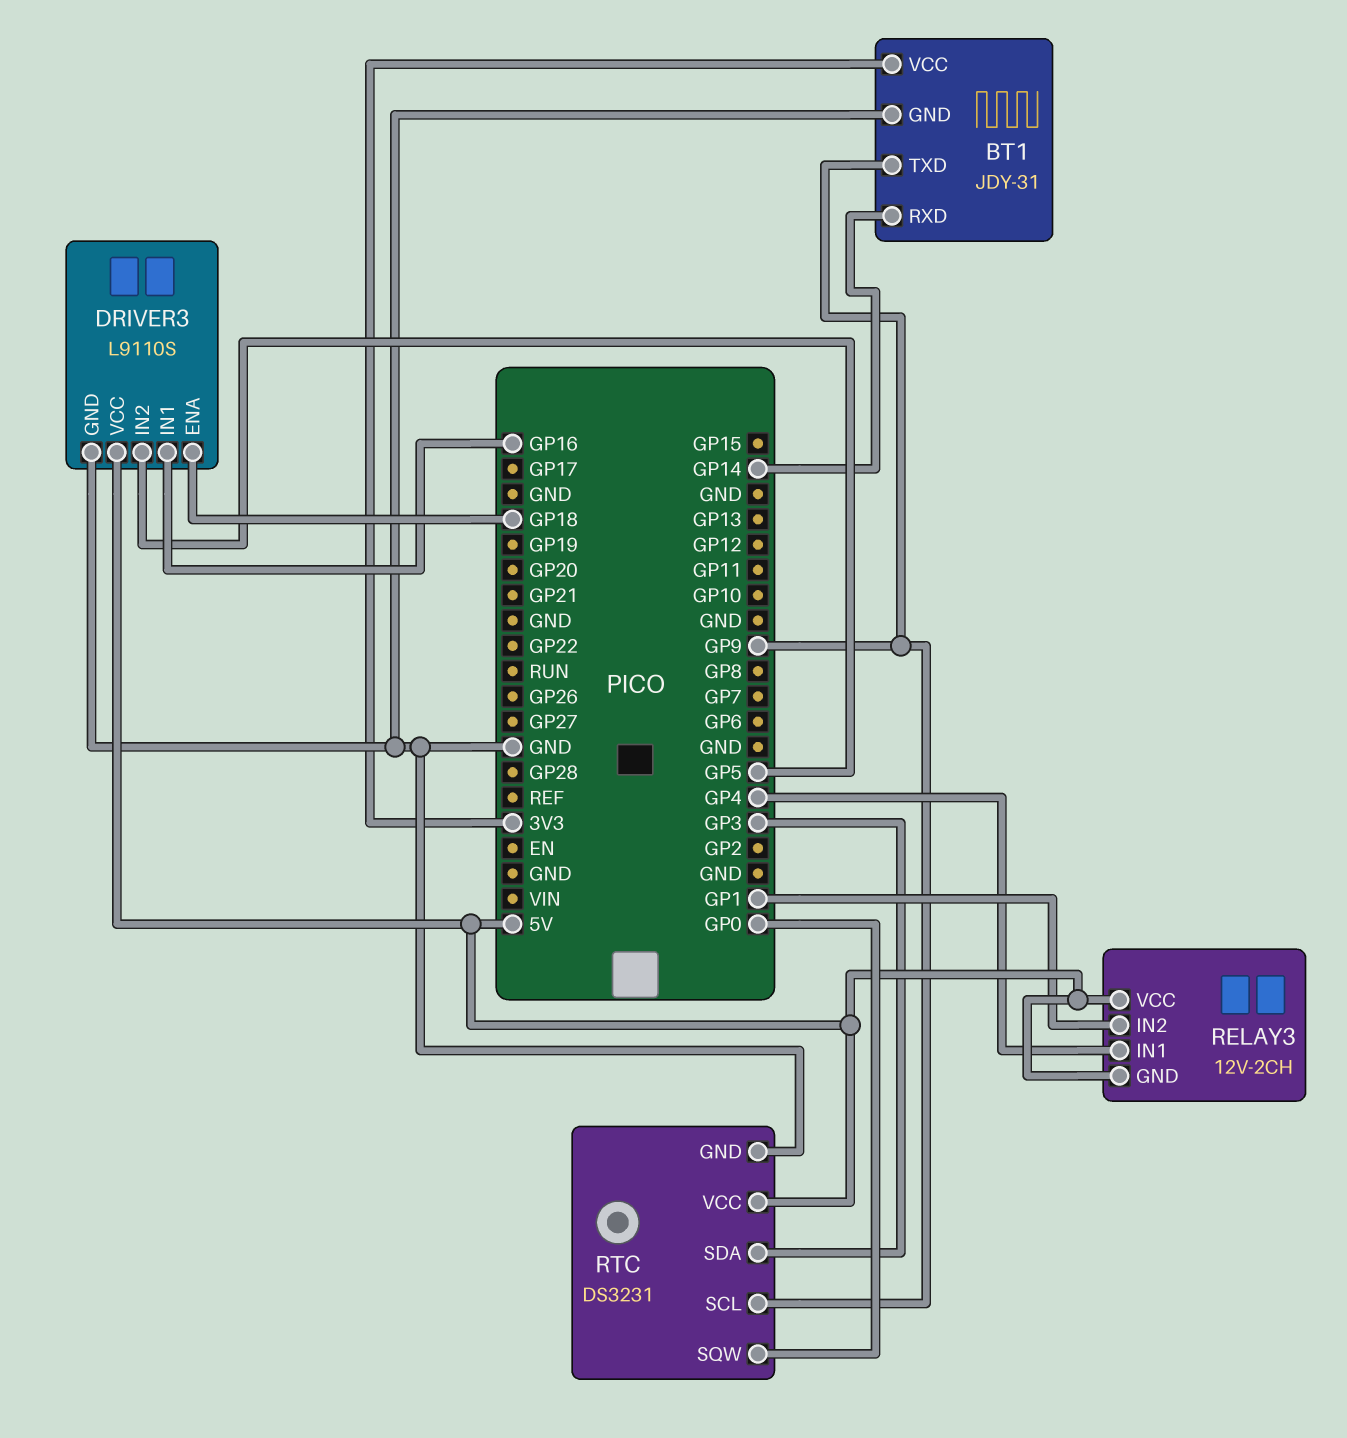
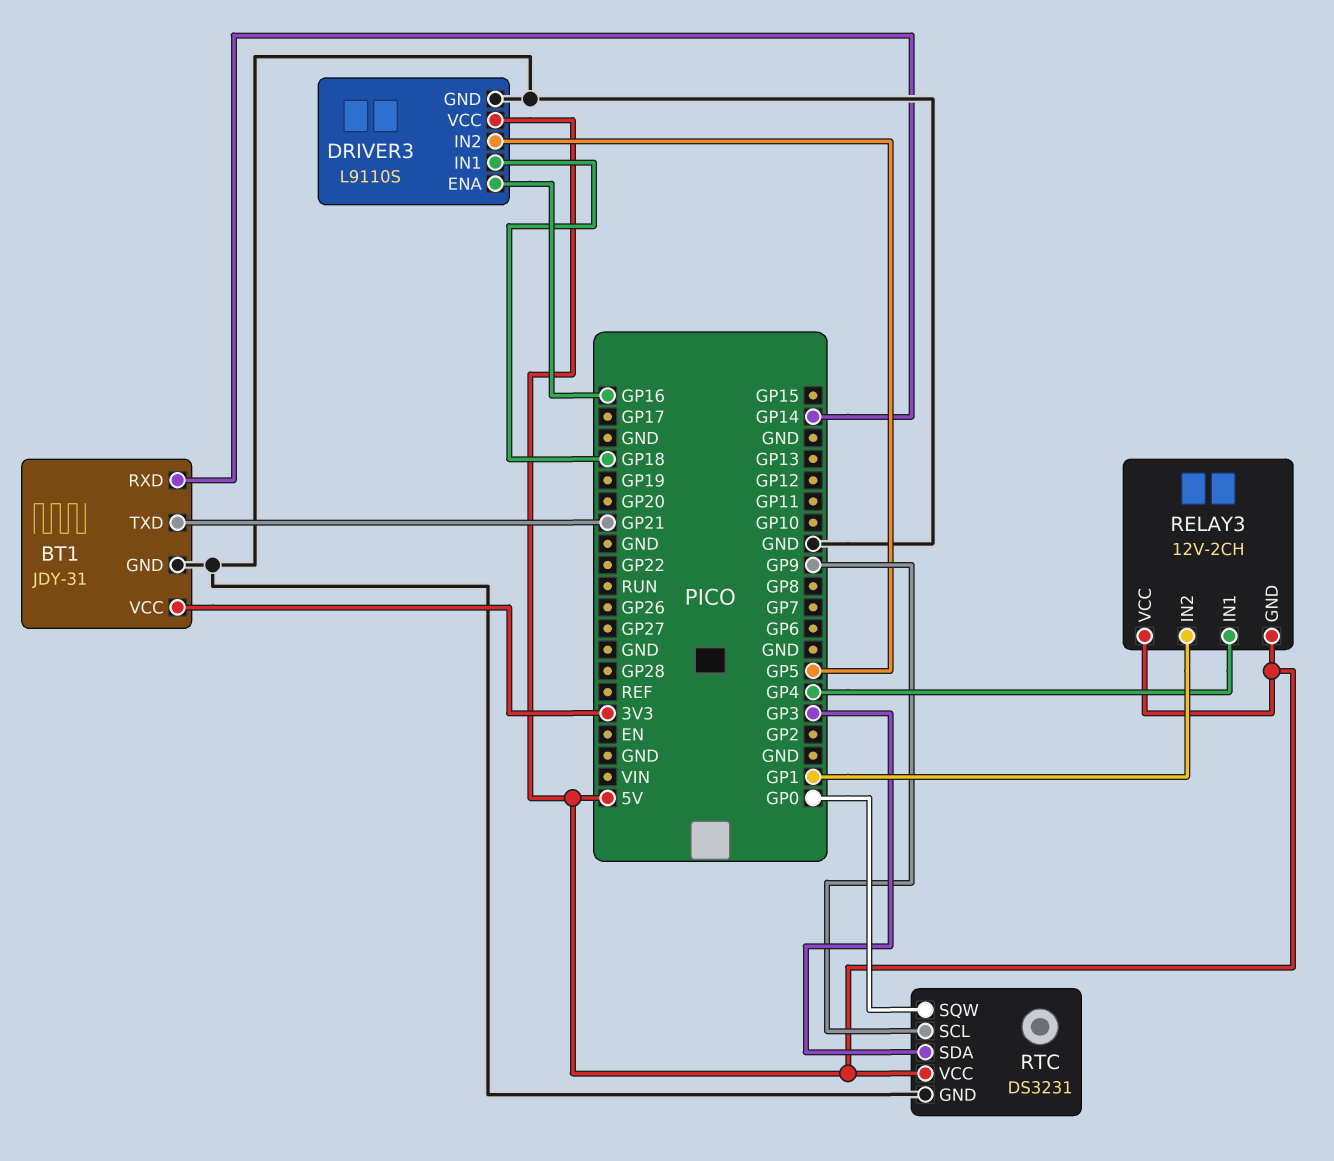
BT1 pin TXD: GP9 -> GP21
DRIVER3 pin ENA: GP18 -> GP16
DRIVER3 pin IN1: GP16 -> GP18

